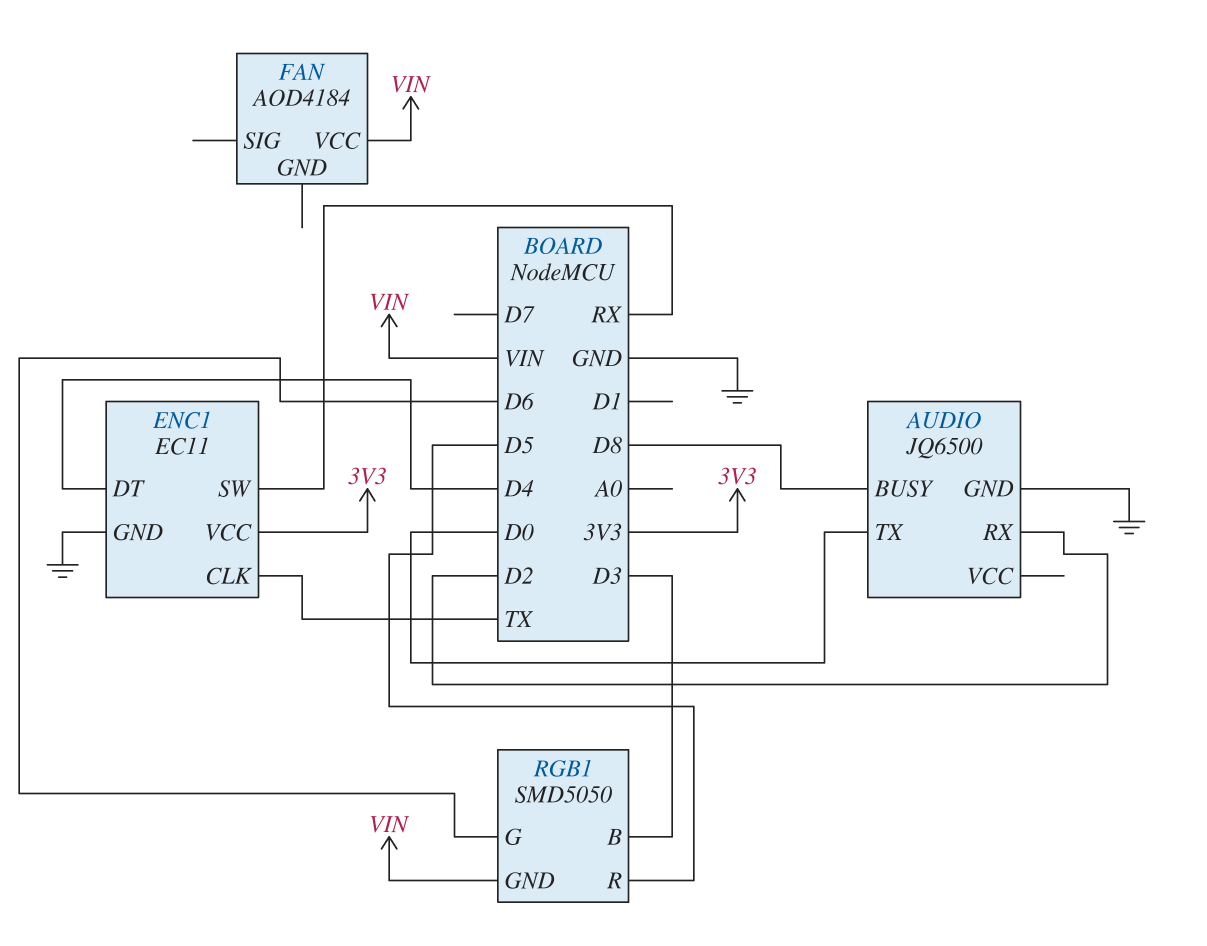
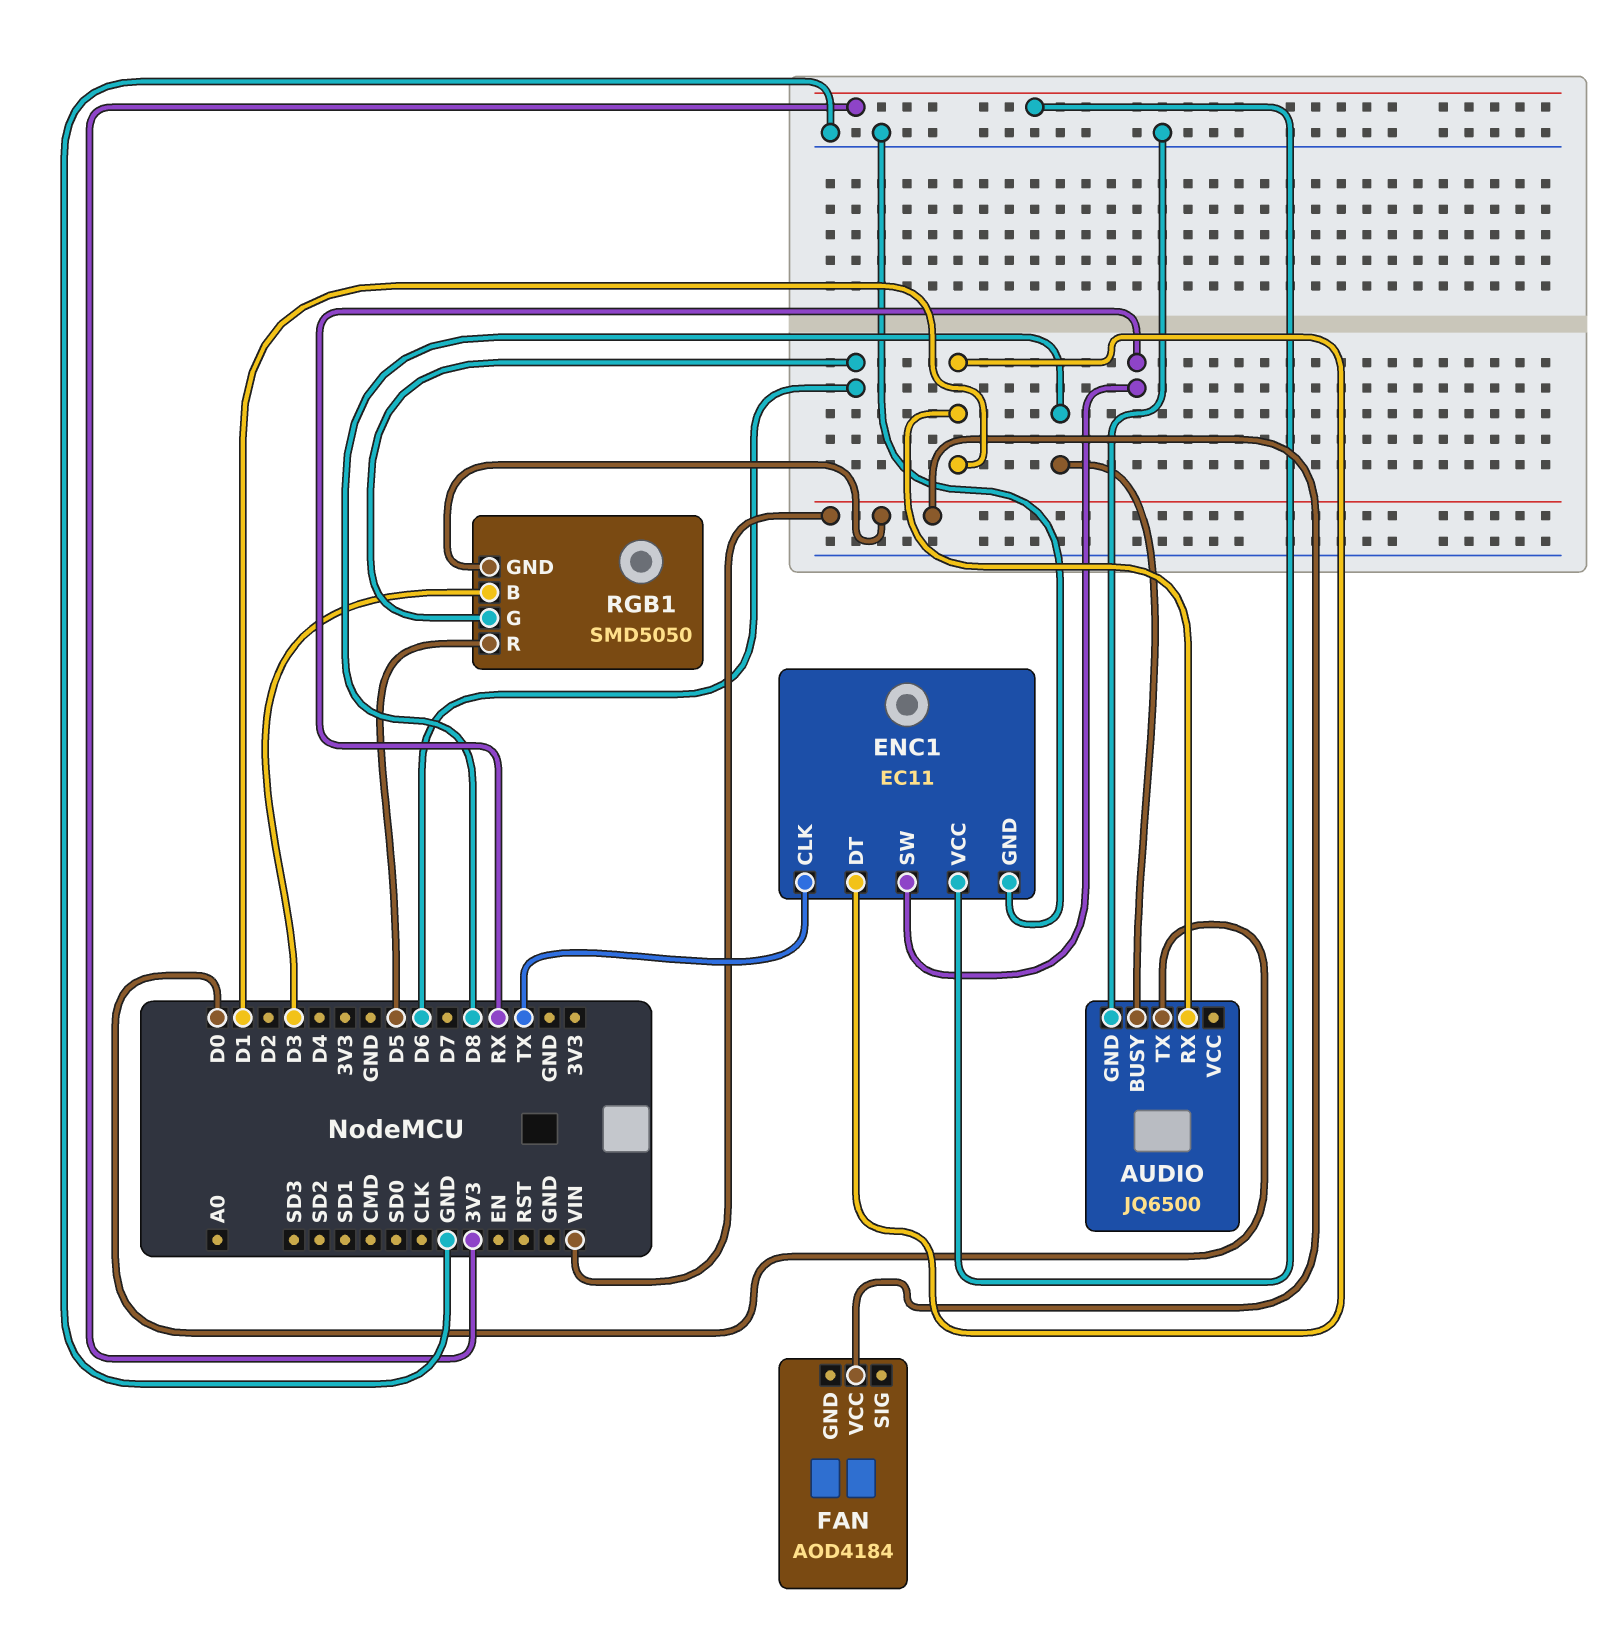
AUDIO pin RX: D2 -> D1
ENC1 pin DT: D4 -> D1

